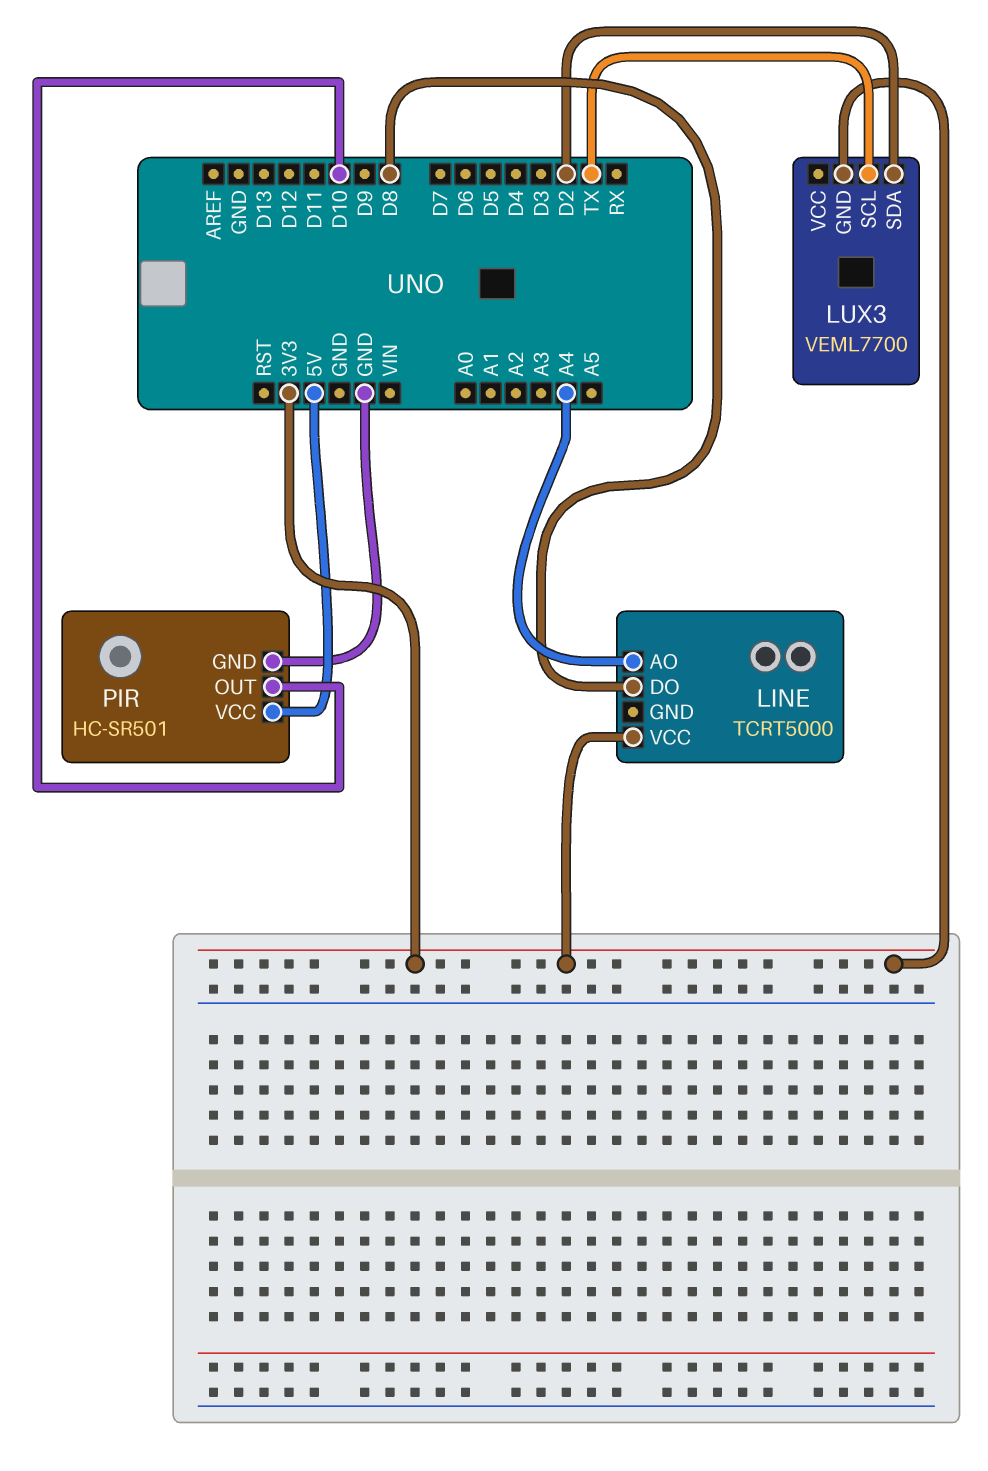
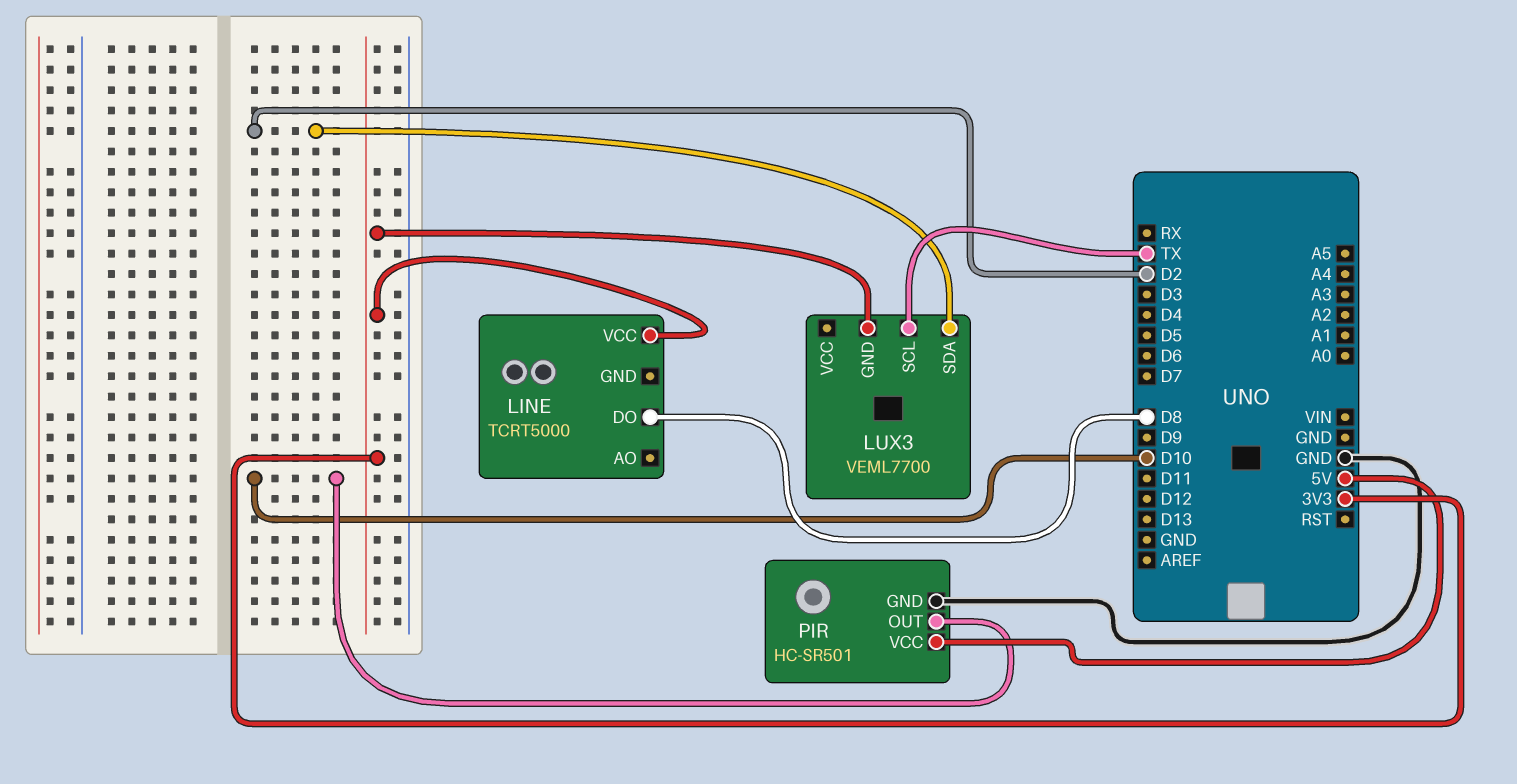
LINE pin AO: A4 -> none

